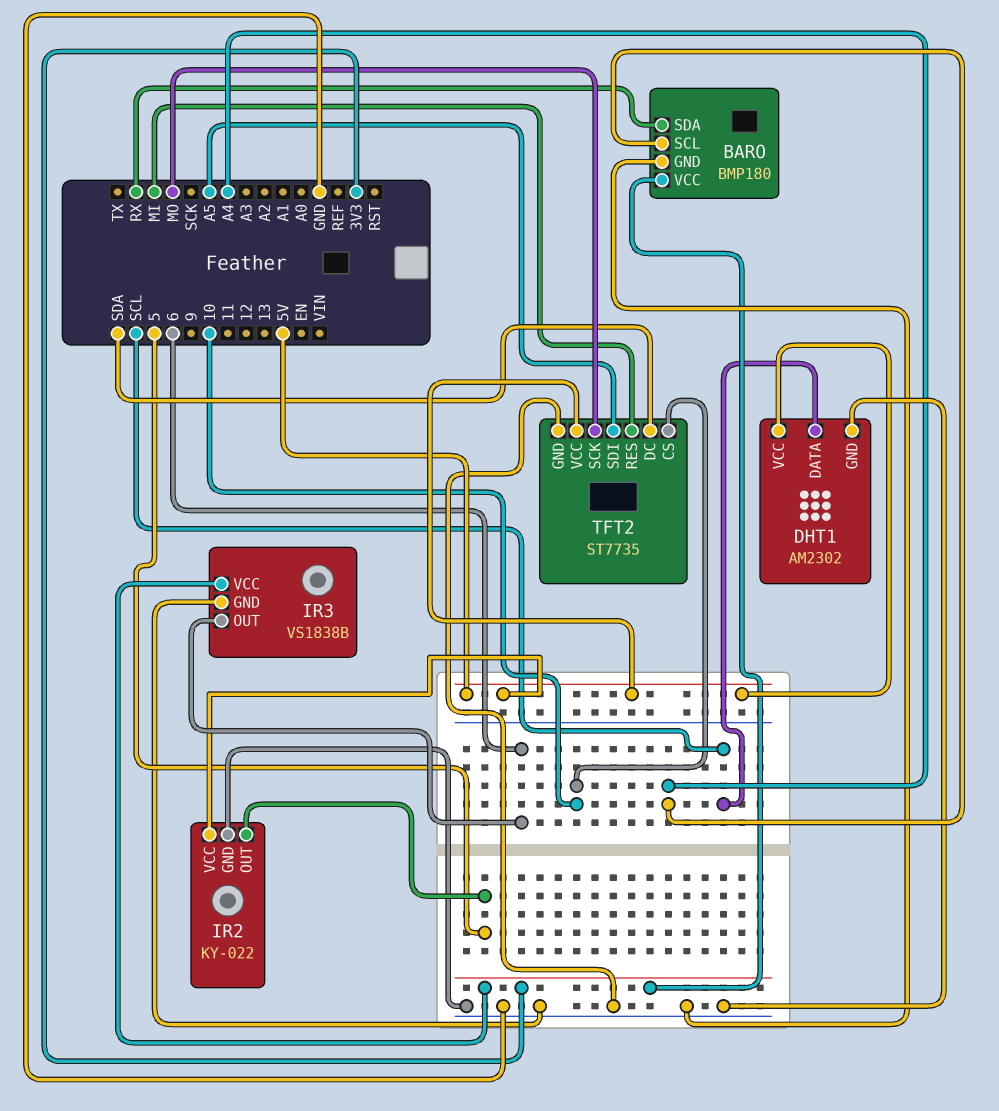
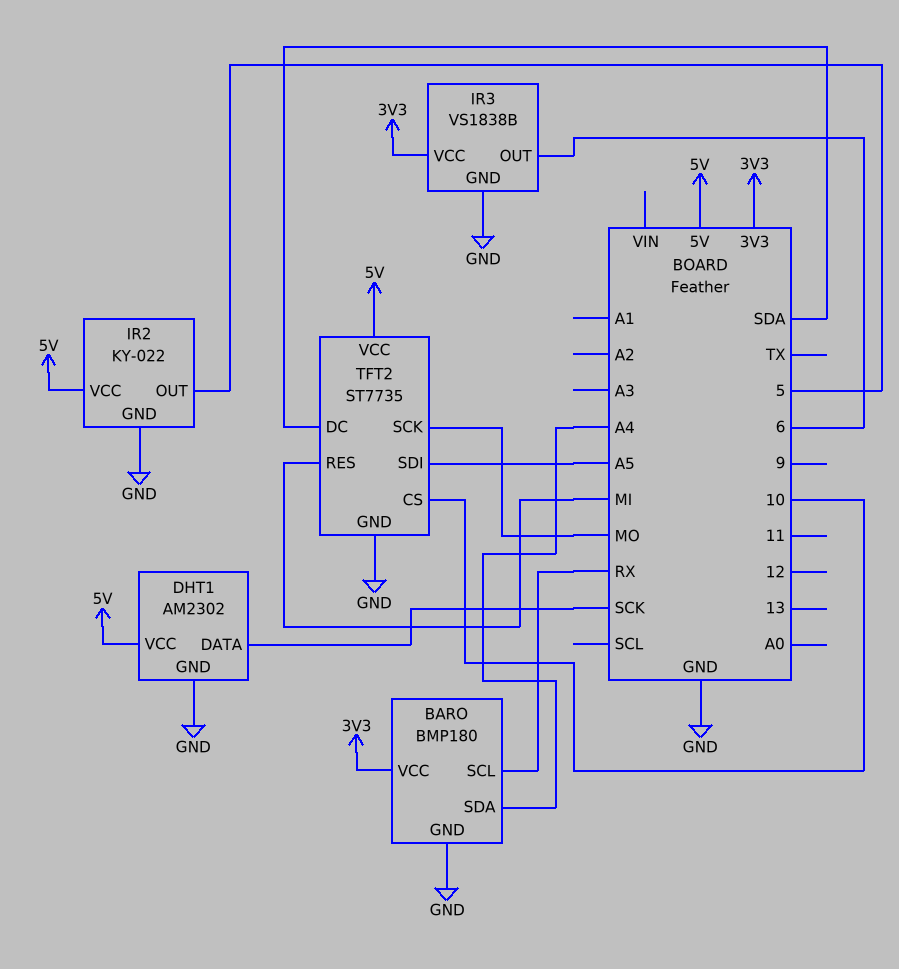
BARO pin SCL: A4 -> RX
BARO pin SDA: RX -> A4
DHT1 pin DATA: SCL -> SCK

